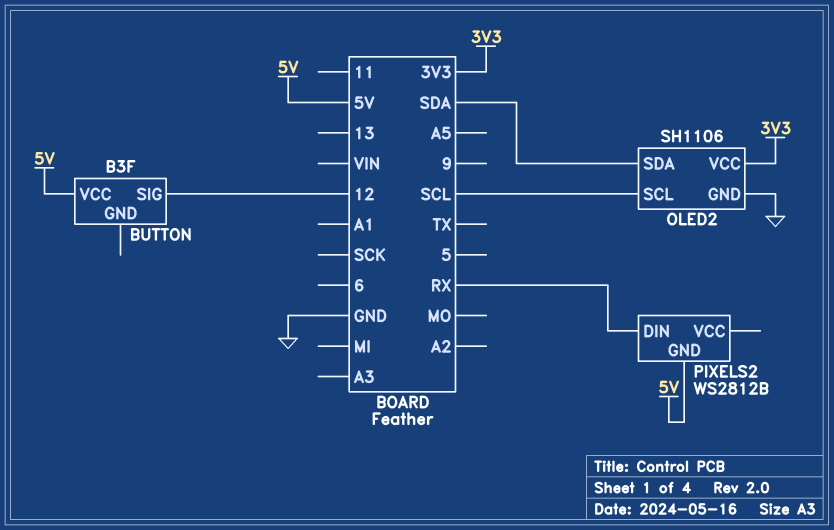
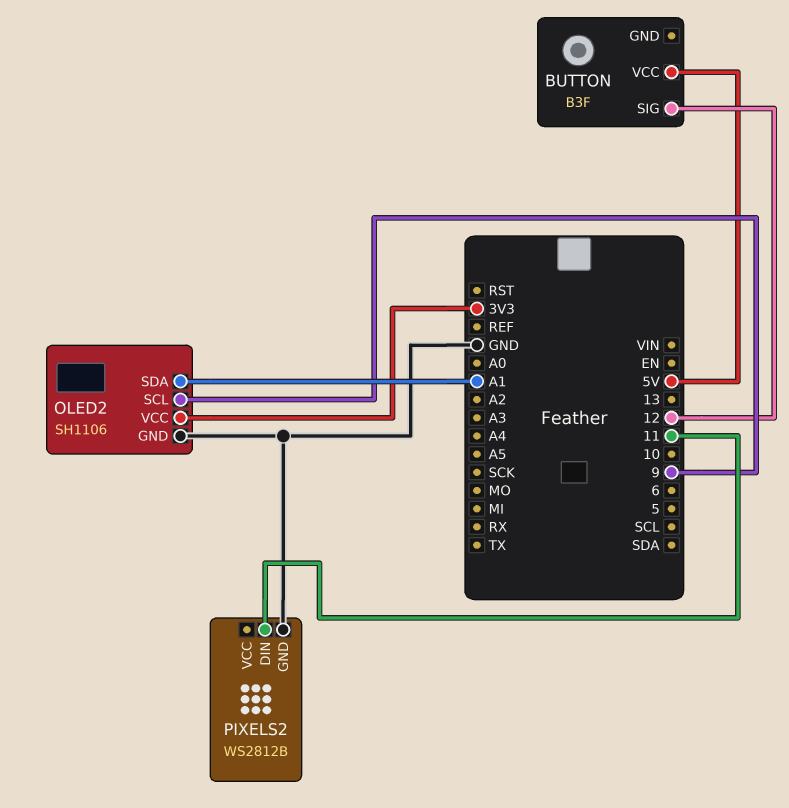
OLED2 pin SCL: SCL -> 9
OLED2 pin SDA: SDA -> A1
PIXELS2 pin DIN: RX -> 11
PIXELS2 pin GND: 5V -> GND

